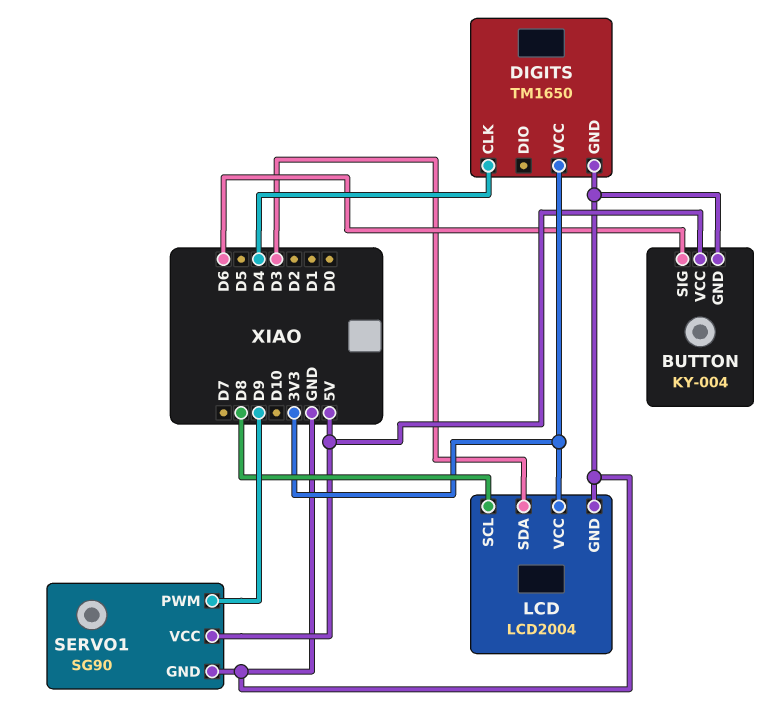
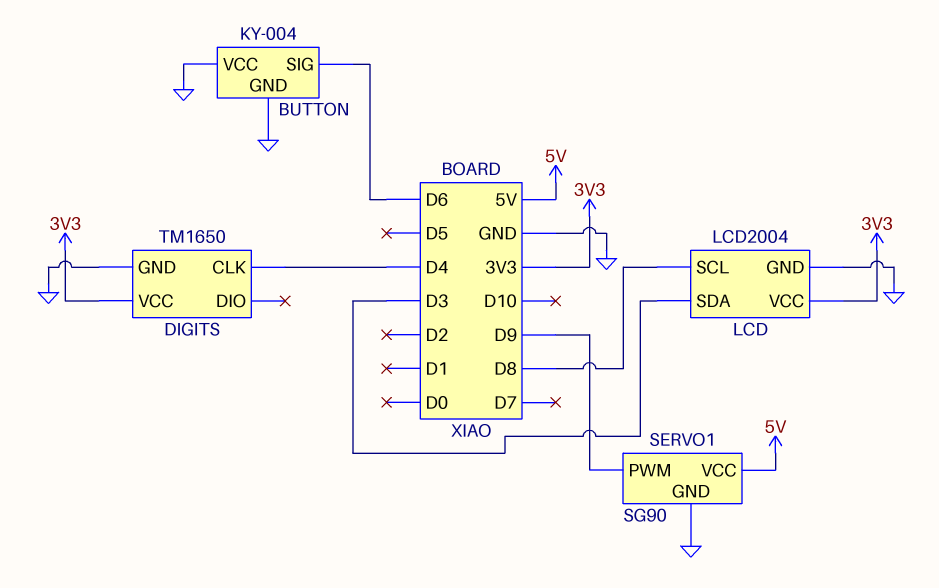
BUTTON pin VCC: 5V -> GND

